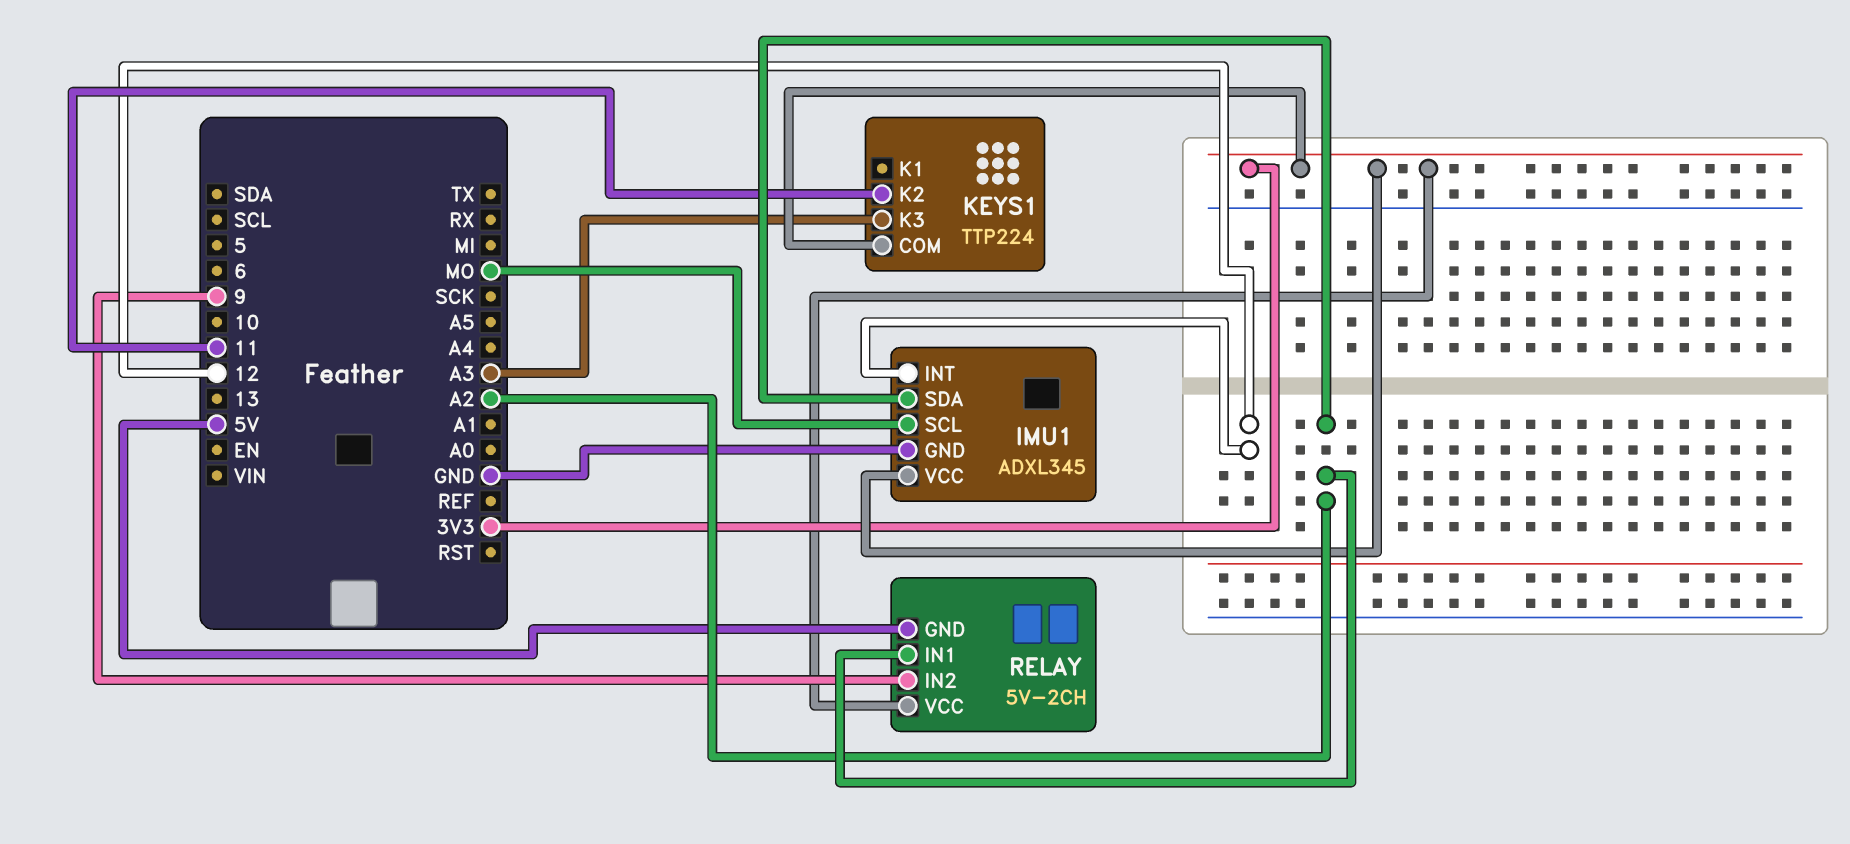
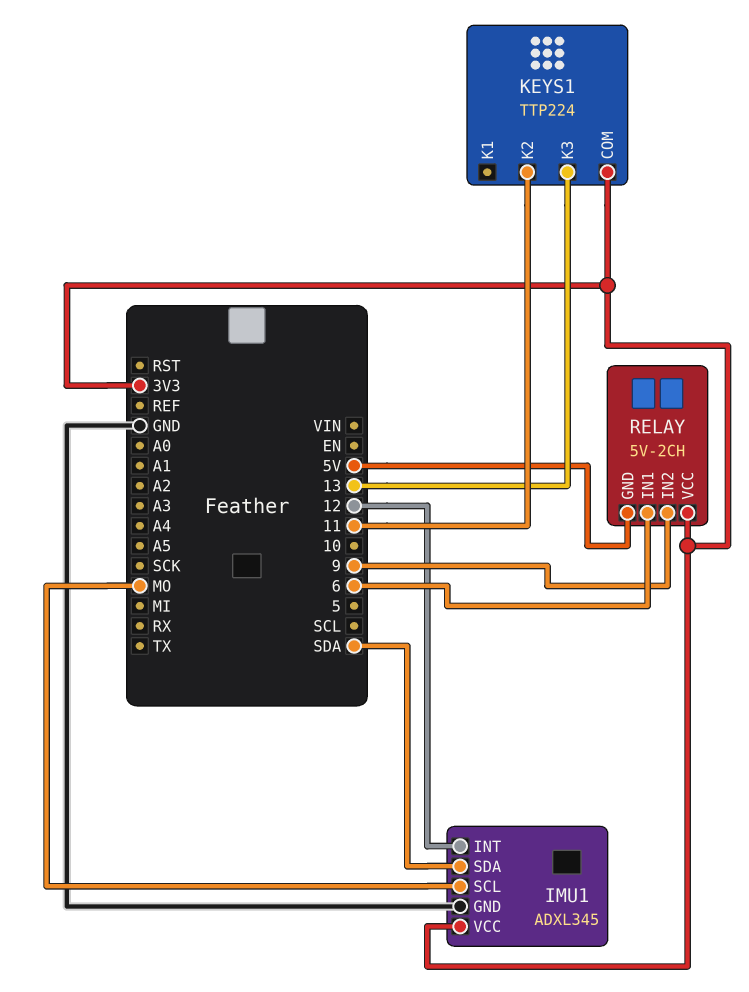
IMU1 pin SDA: A2 -> SDA
KEYS1 pin K3: A3 -> 13
RELAY pin IN1: A2 -> 6

